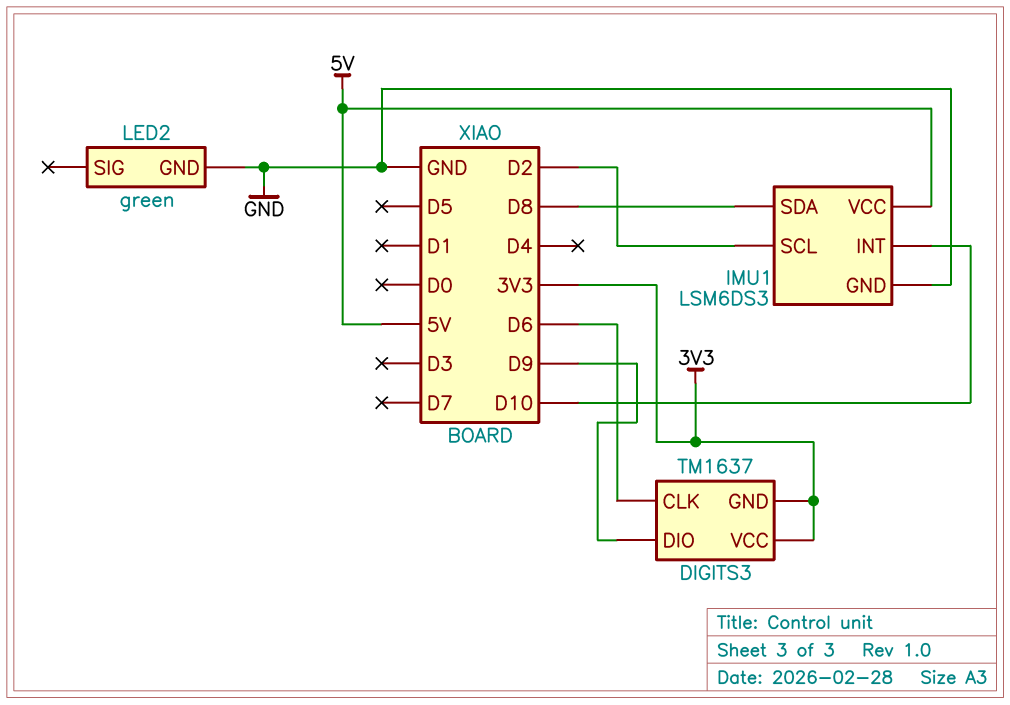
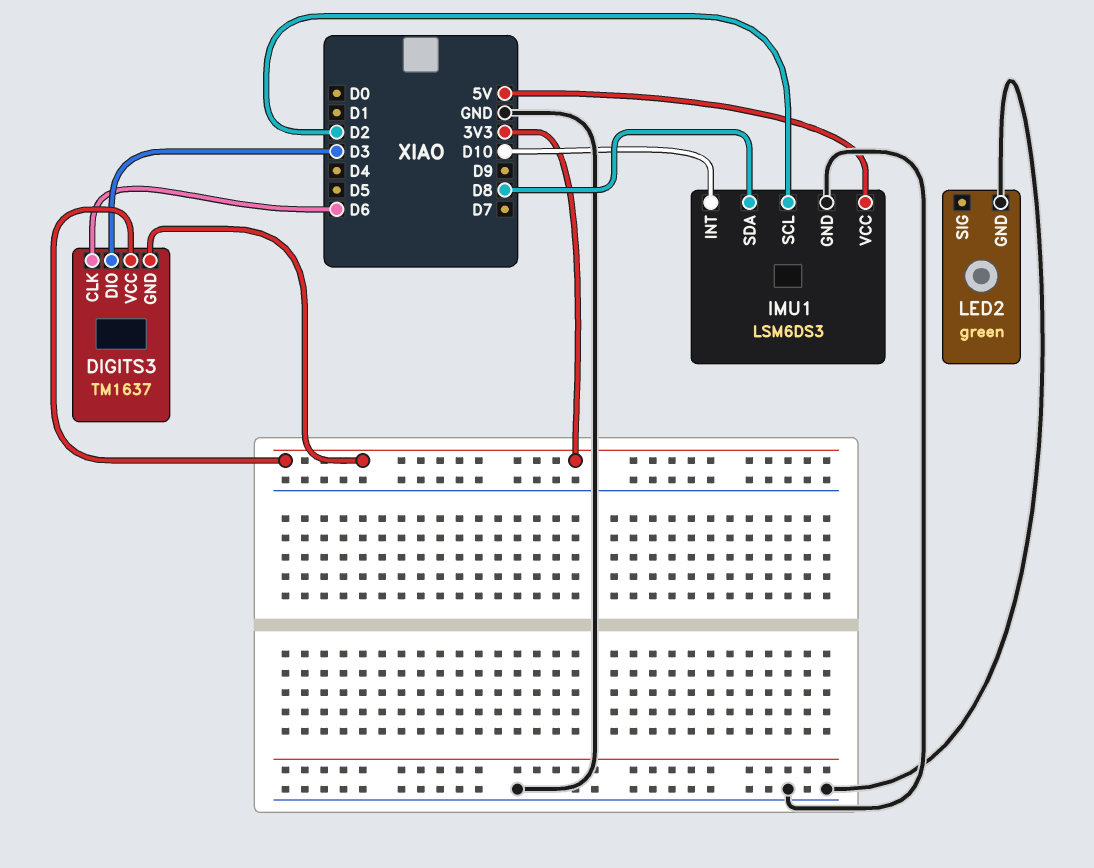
DIGITS3 pin DIO: D9 -> D3

